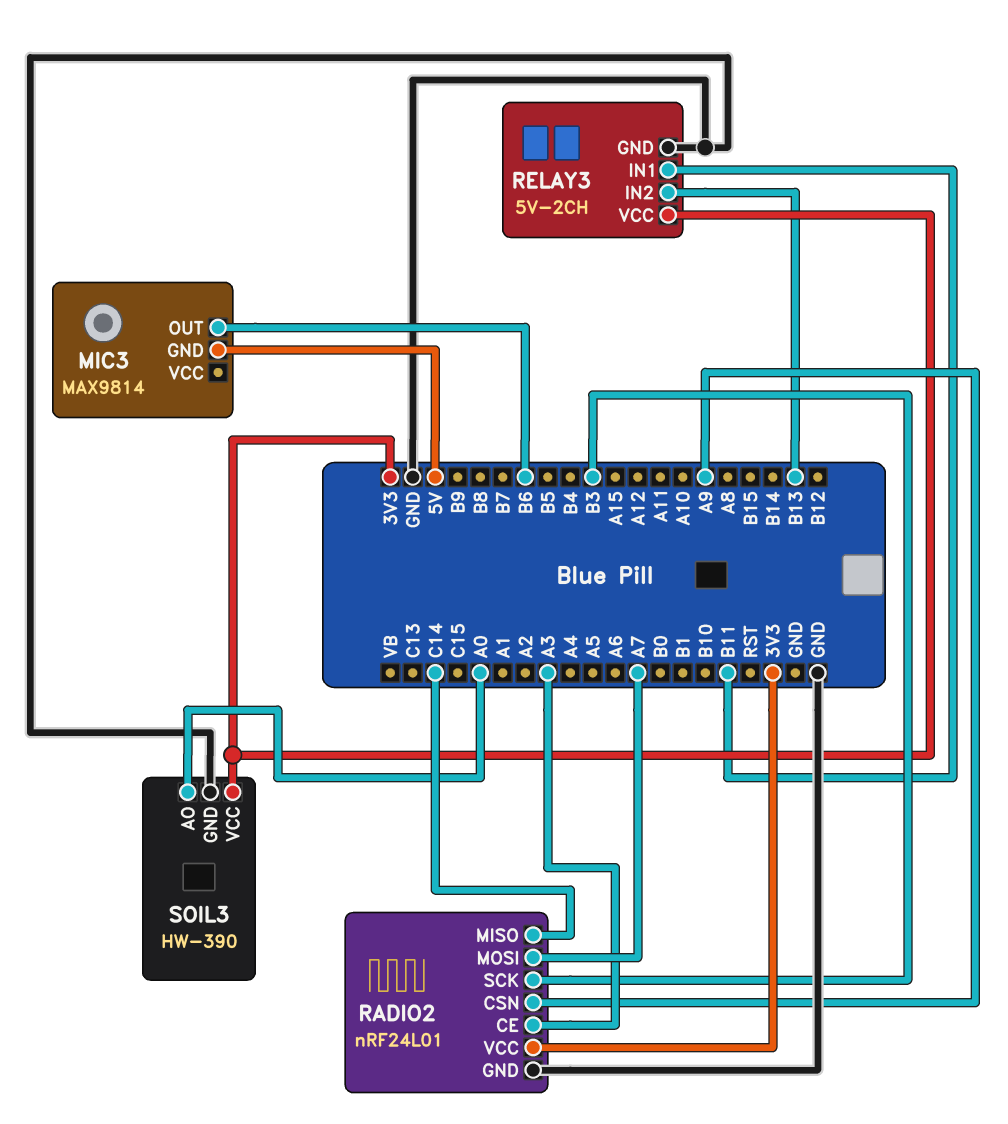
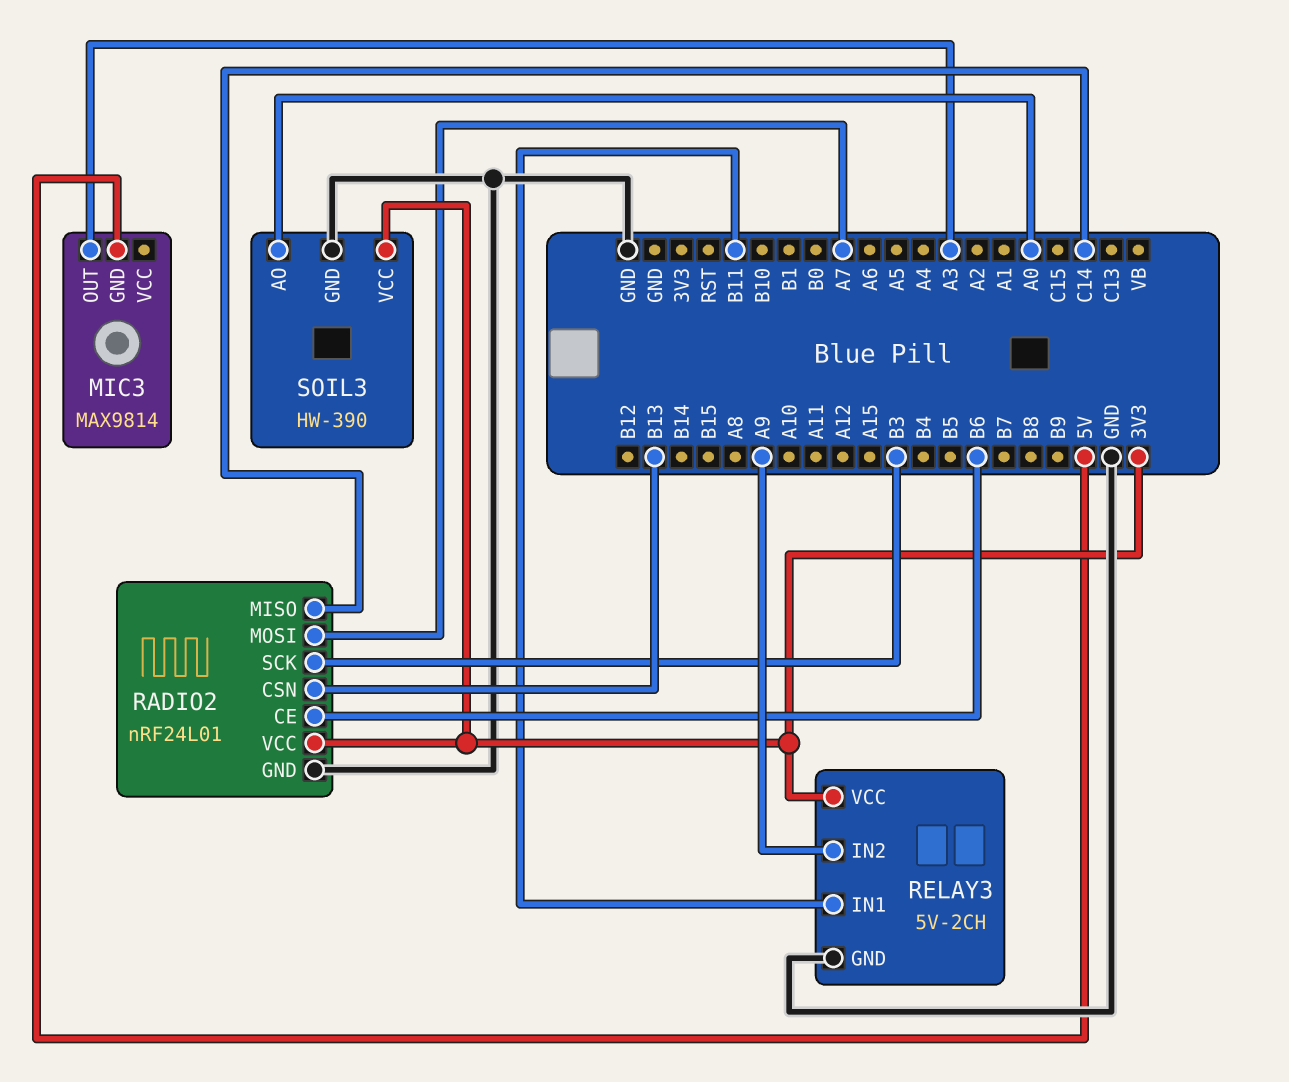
MIC3 pin OUT: B6 -> A3
RADIO2 pin CE: A3 -> B6
RADIO2 pin CSN: A9 -> B13
RELAY3 pin IN2: B13 -> A9

